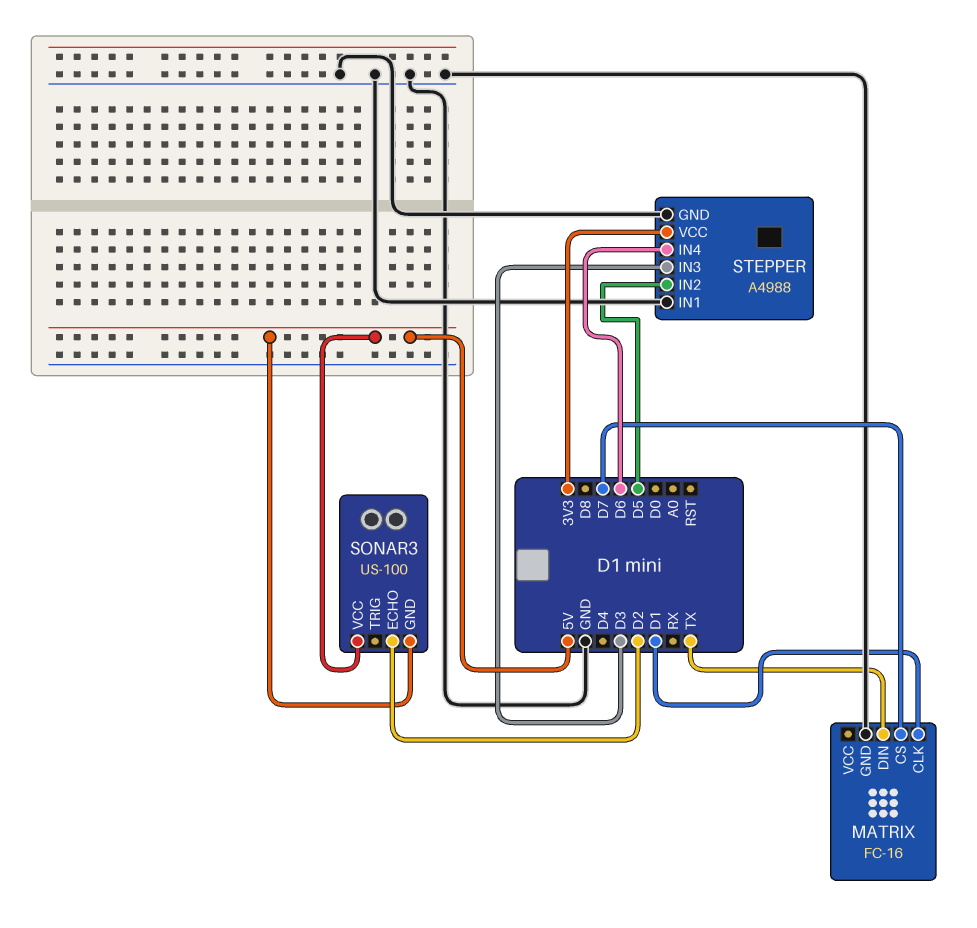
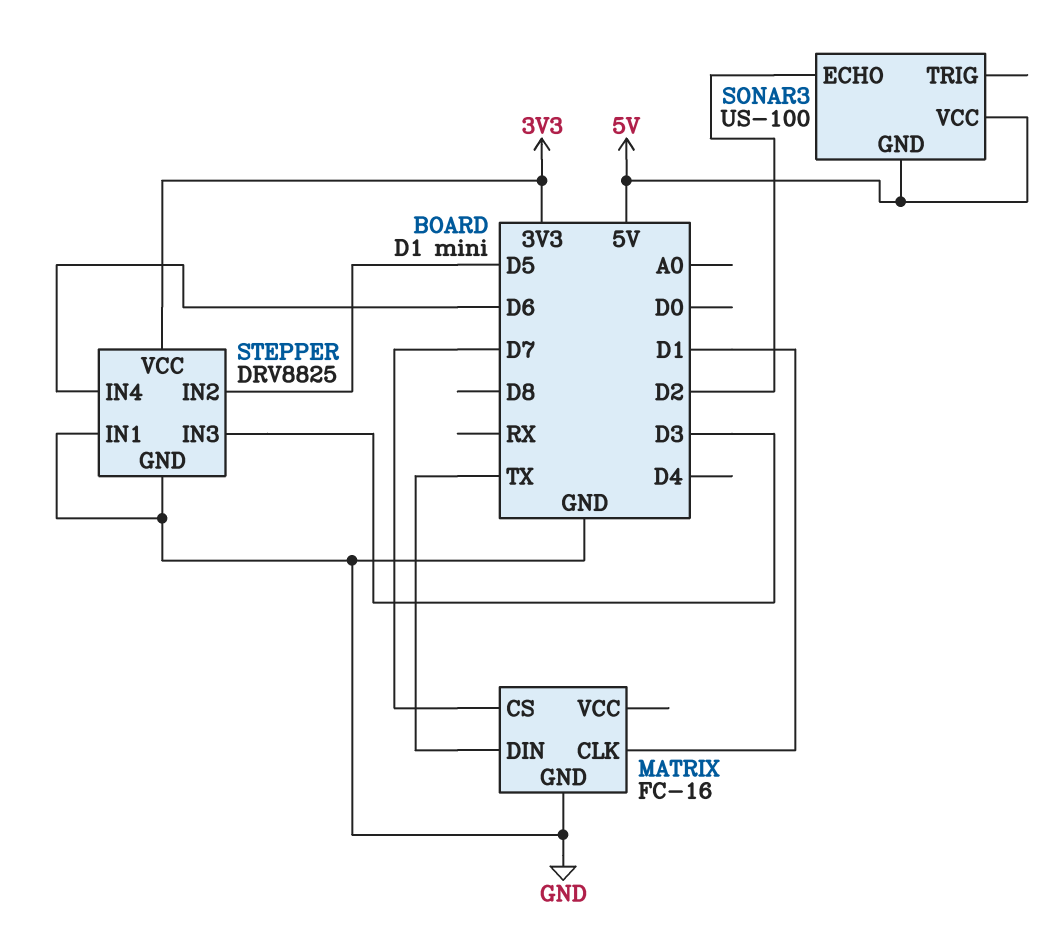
STEPPER: A4988 -> DRV8825

